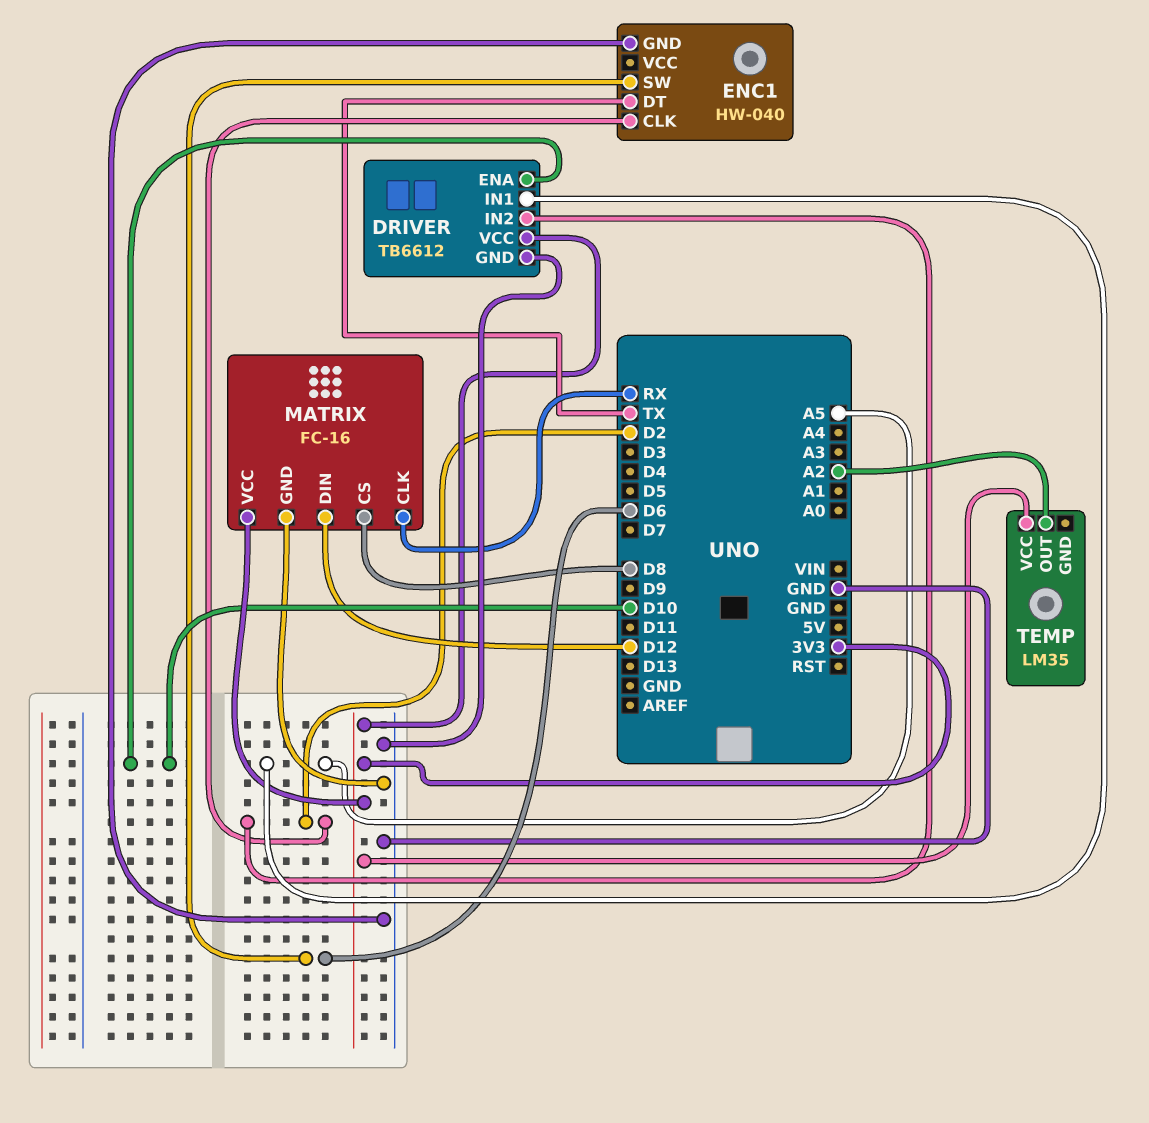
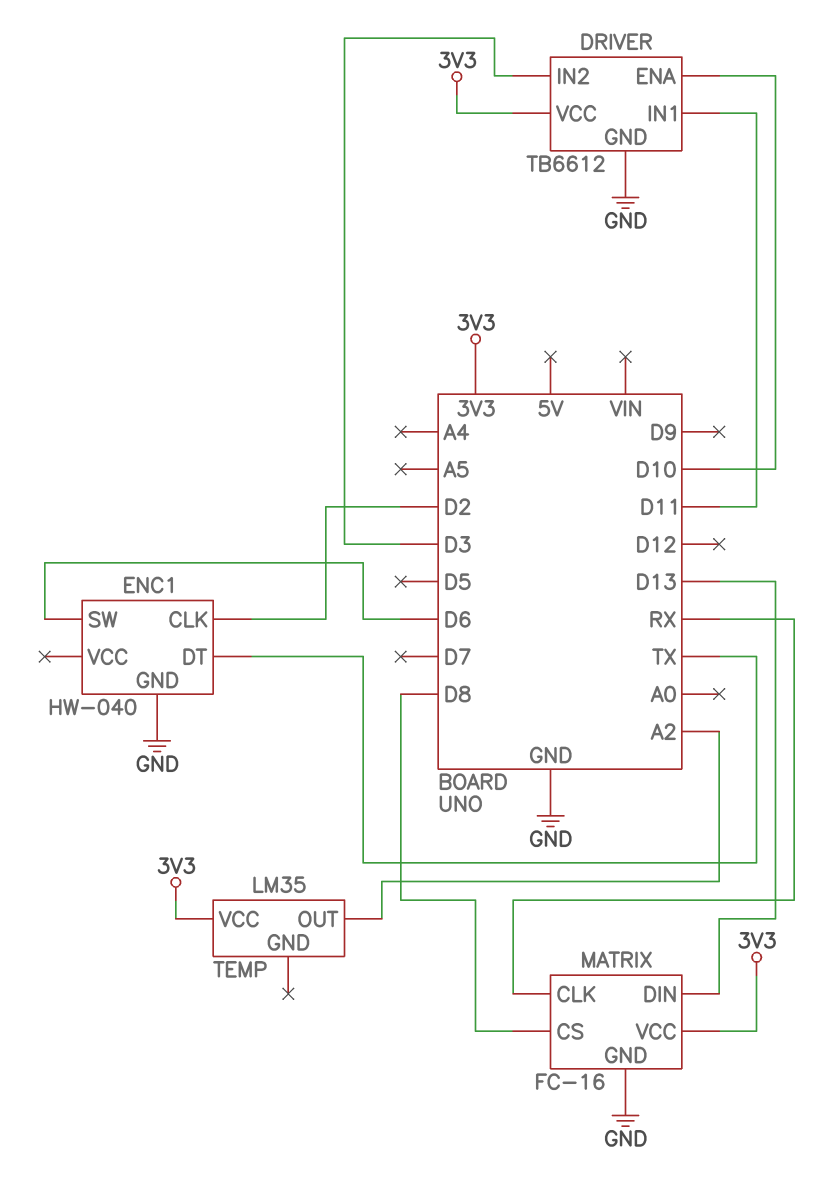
DRIVER pin IN1: A5 -> D11
DRIVER pin IN2: D2 -> D3
MATRIX pin DIN: D12 -> D13

